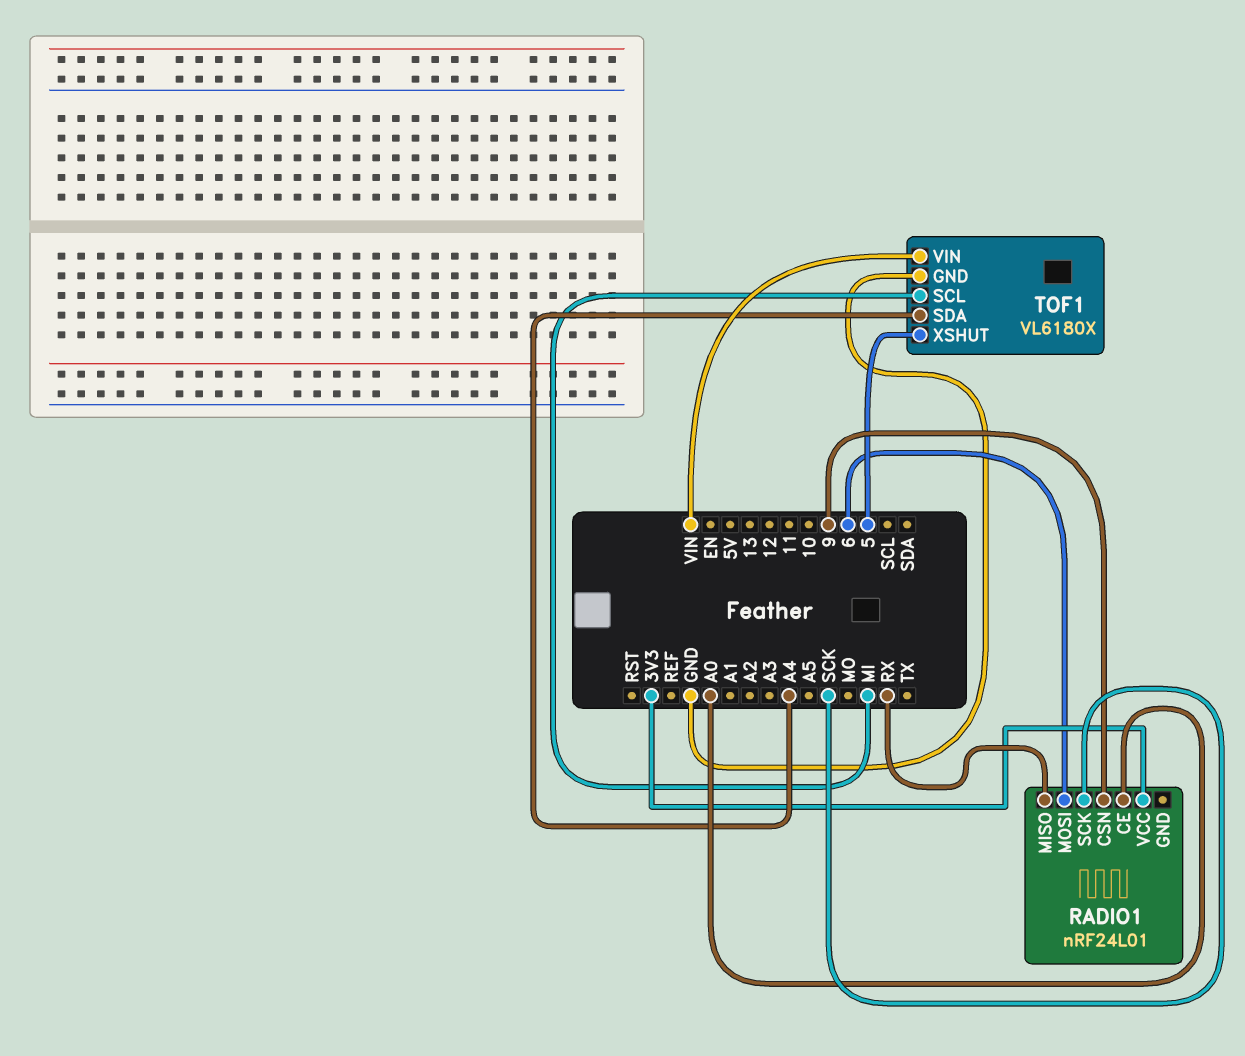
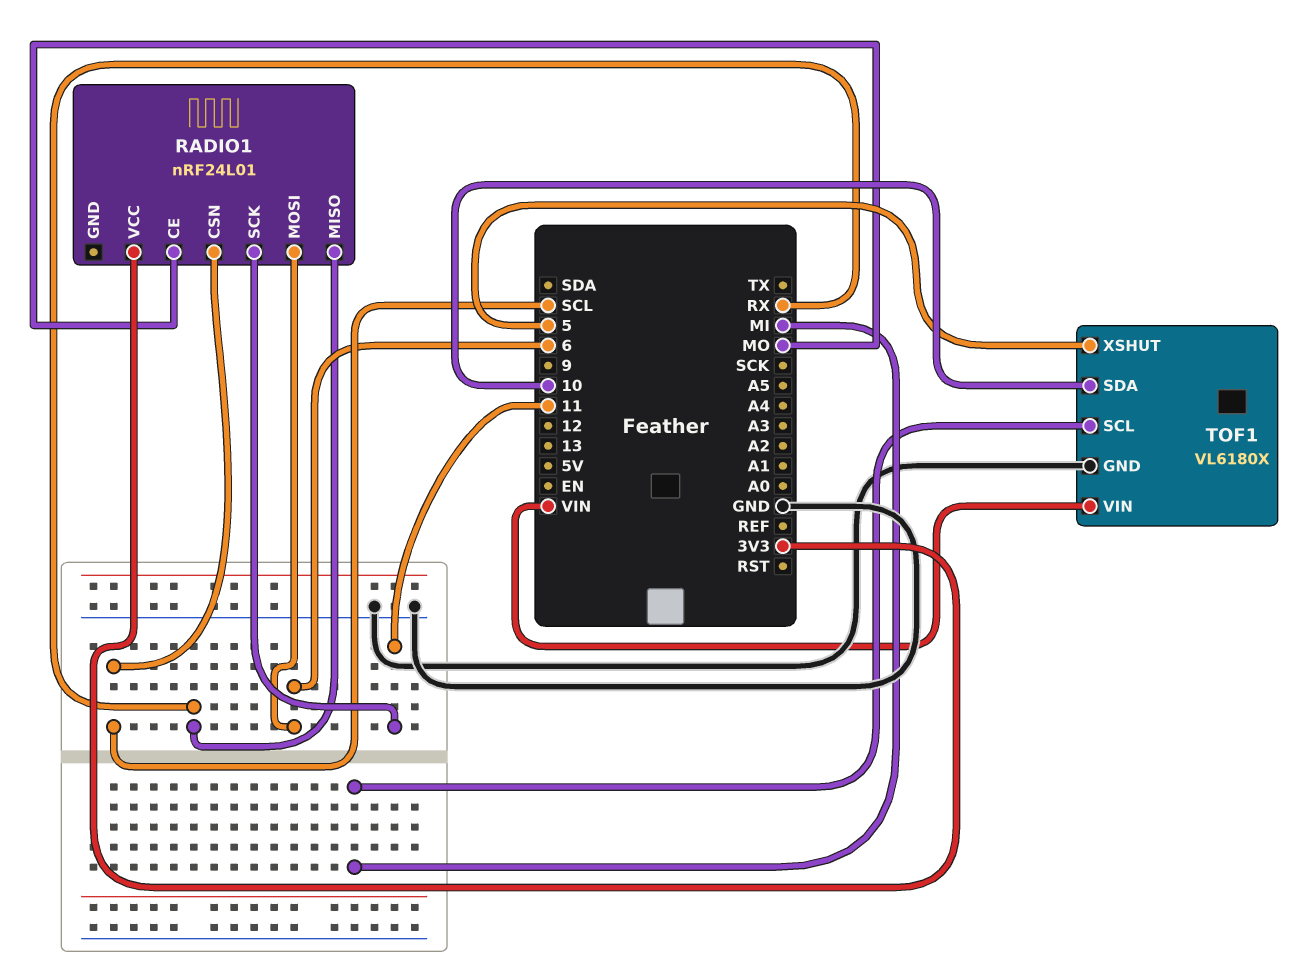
RADIO1 pin CE: A0 -> MO
RADIO1 pin CSN: 9 -> SCL
RADIO1 pin SCK: SCK -> 11
TOF1 pin SDA: A4 -> 10

